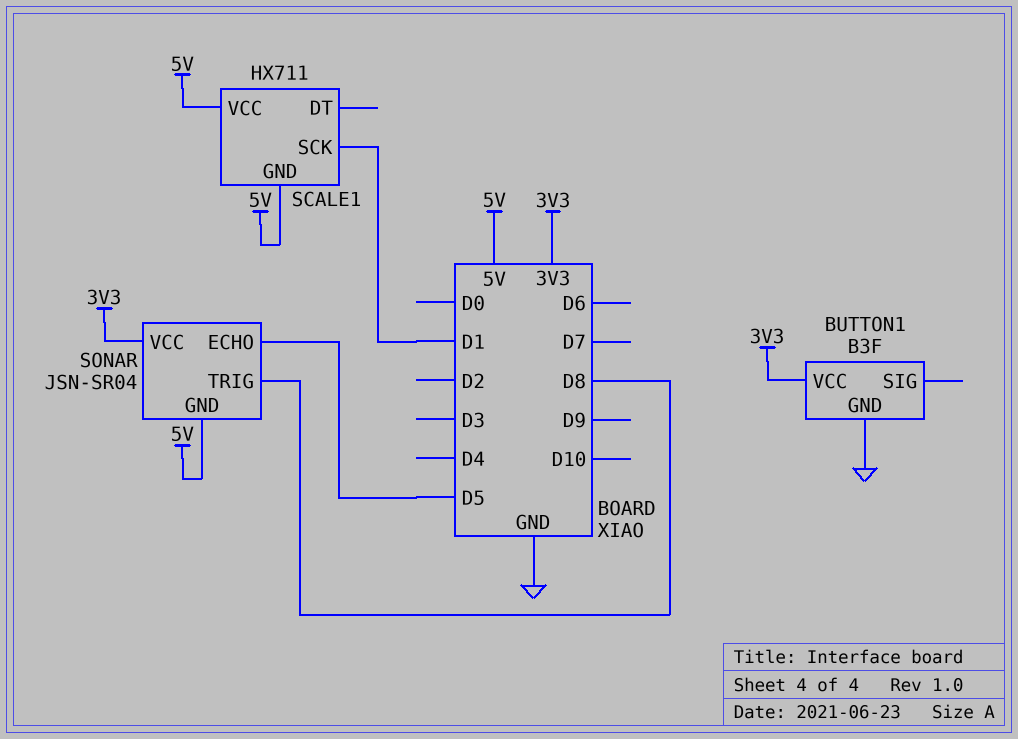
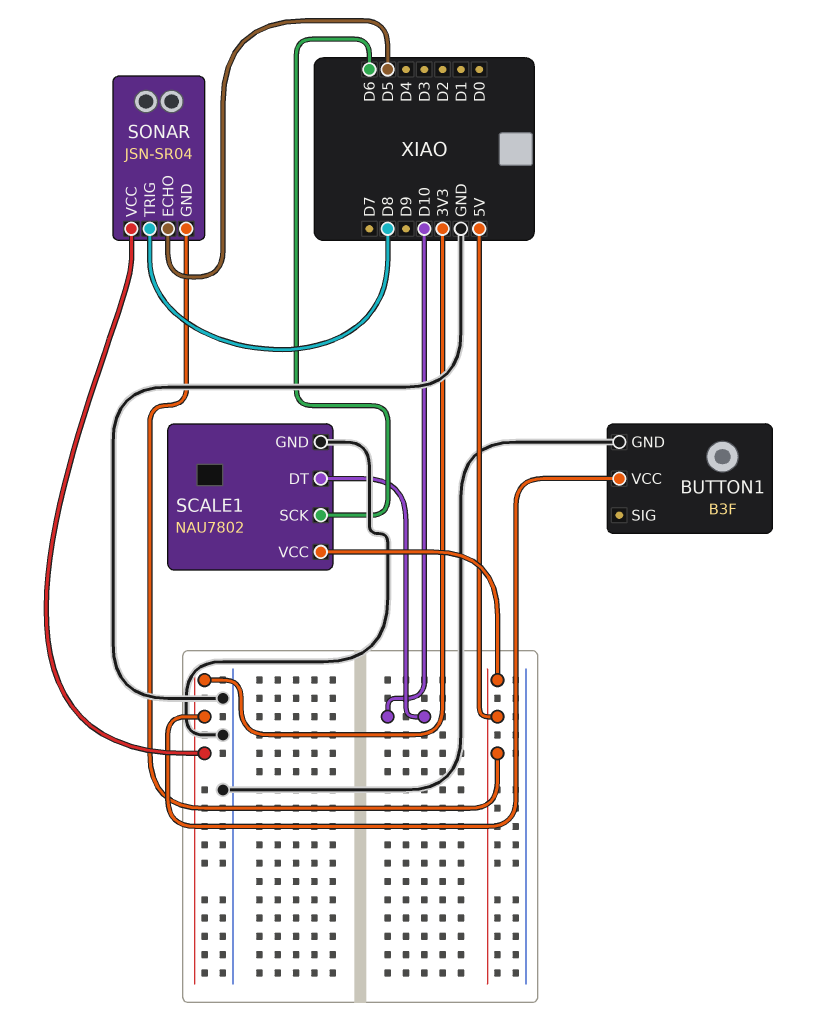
SCALE1: HX711 -> NAU7802
SCALE1 pin DT: none -> D10
SCALE1 pin GND: 5V -> GND
SCALE1 pin SCK: D1 -> D6

